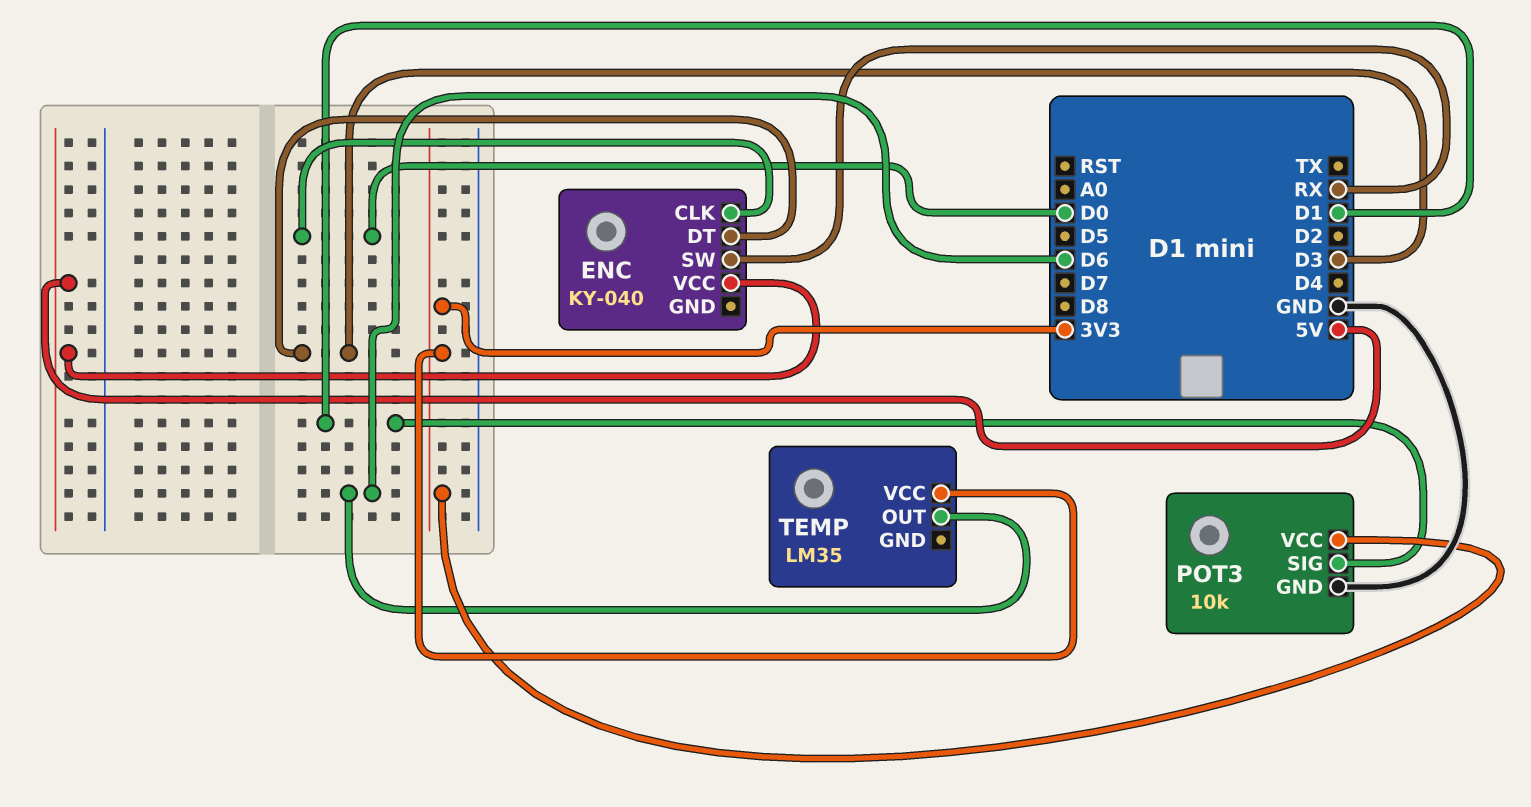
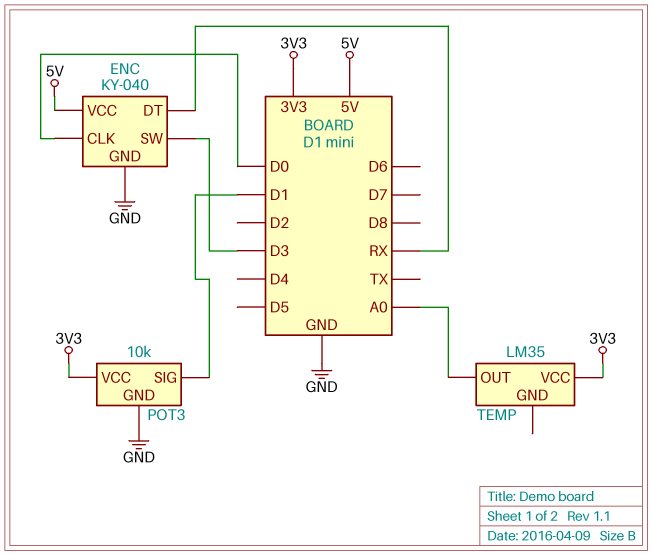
ENC pin DT: D3 -> RX
ENC pin GND: none -> GND
ENC pin SW: RX -> D3
TEMP pin OUT: D6 -> A0

